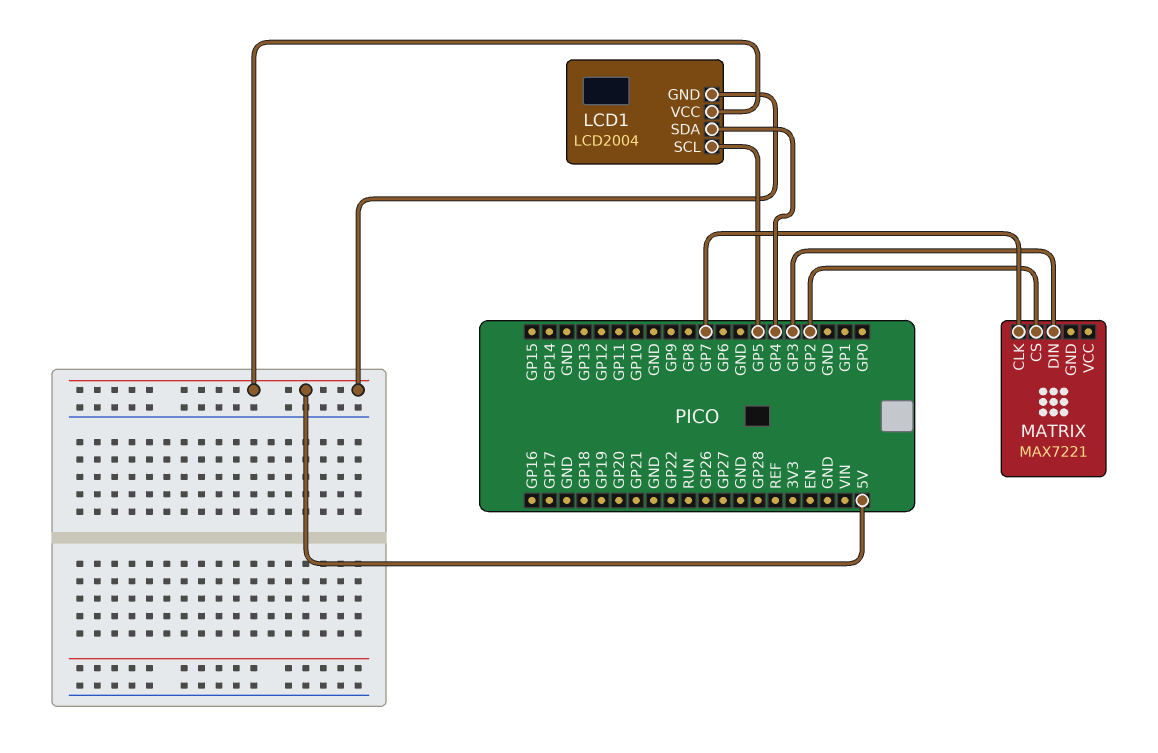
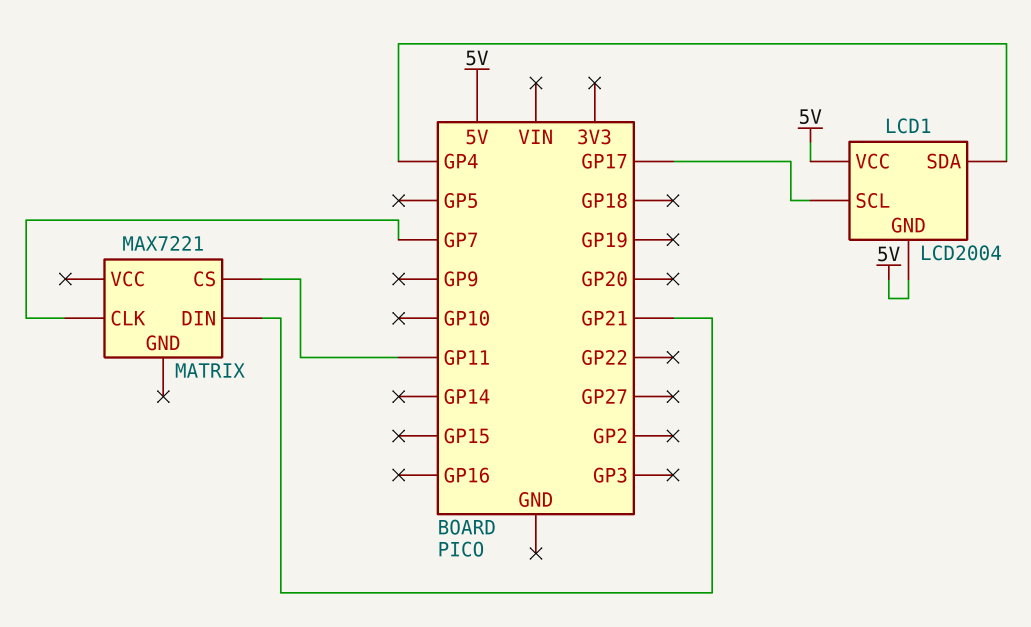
LCD1 pin SCL: GP5 -> GP17
MATRIX pin CS: GP2 -> GP11
MATRIX pin DIN: GP3 -> GP21

